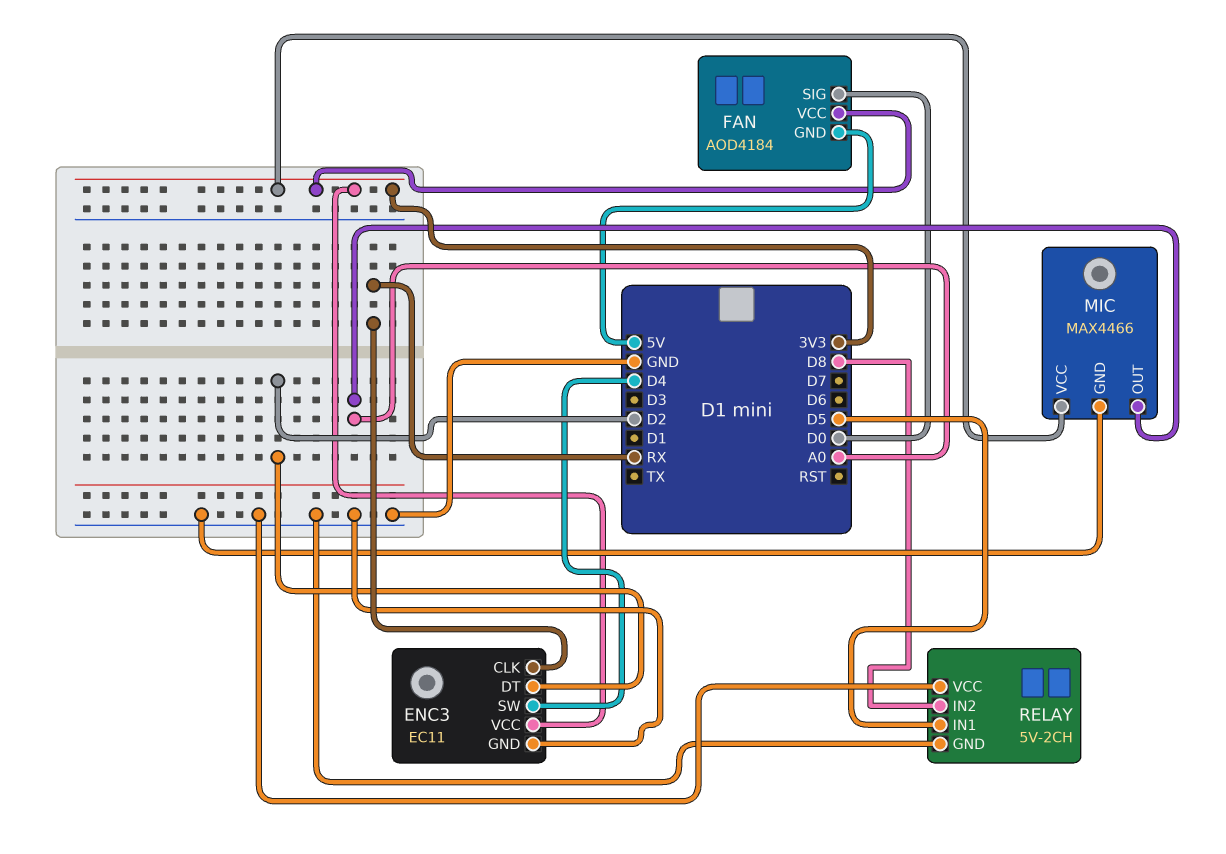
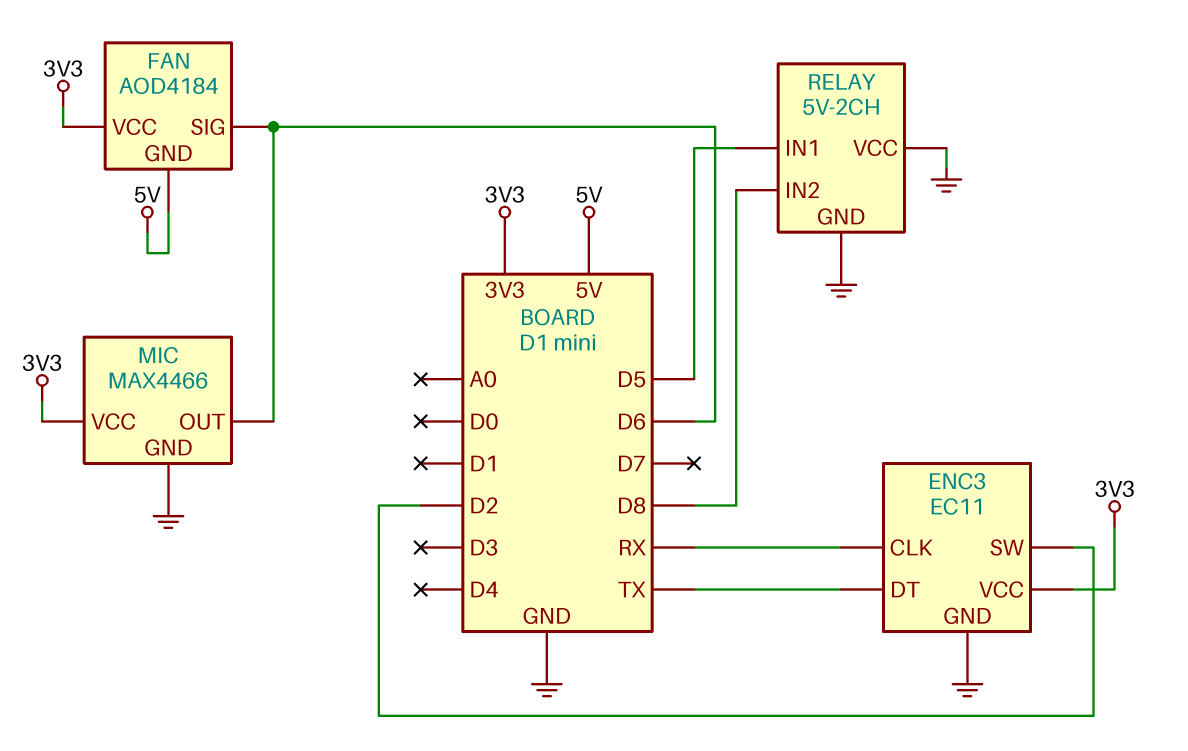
ENC3 pin DT: D2 -> TX
ENC3 pin SW: D4 -> D2
FAN pin SIG: D0 -> D6
MIC pin OUT: A0 -> D6

